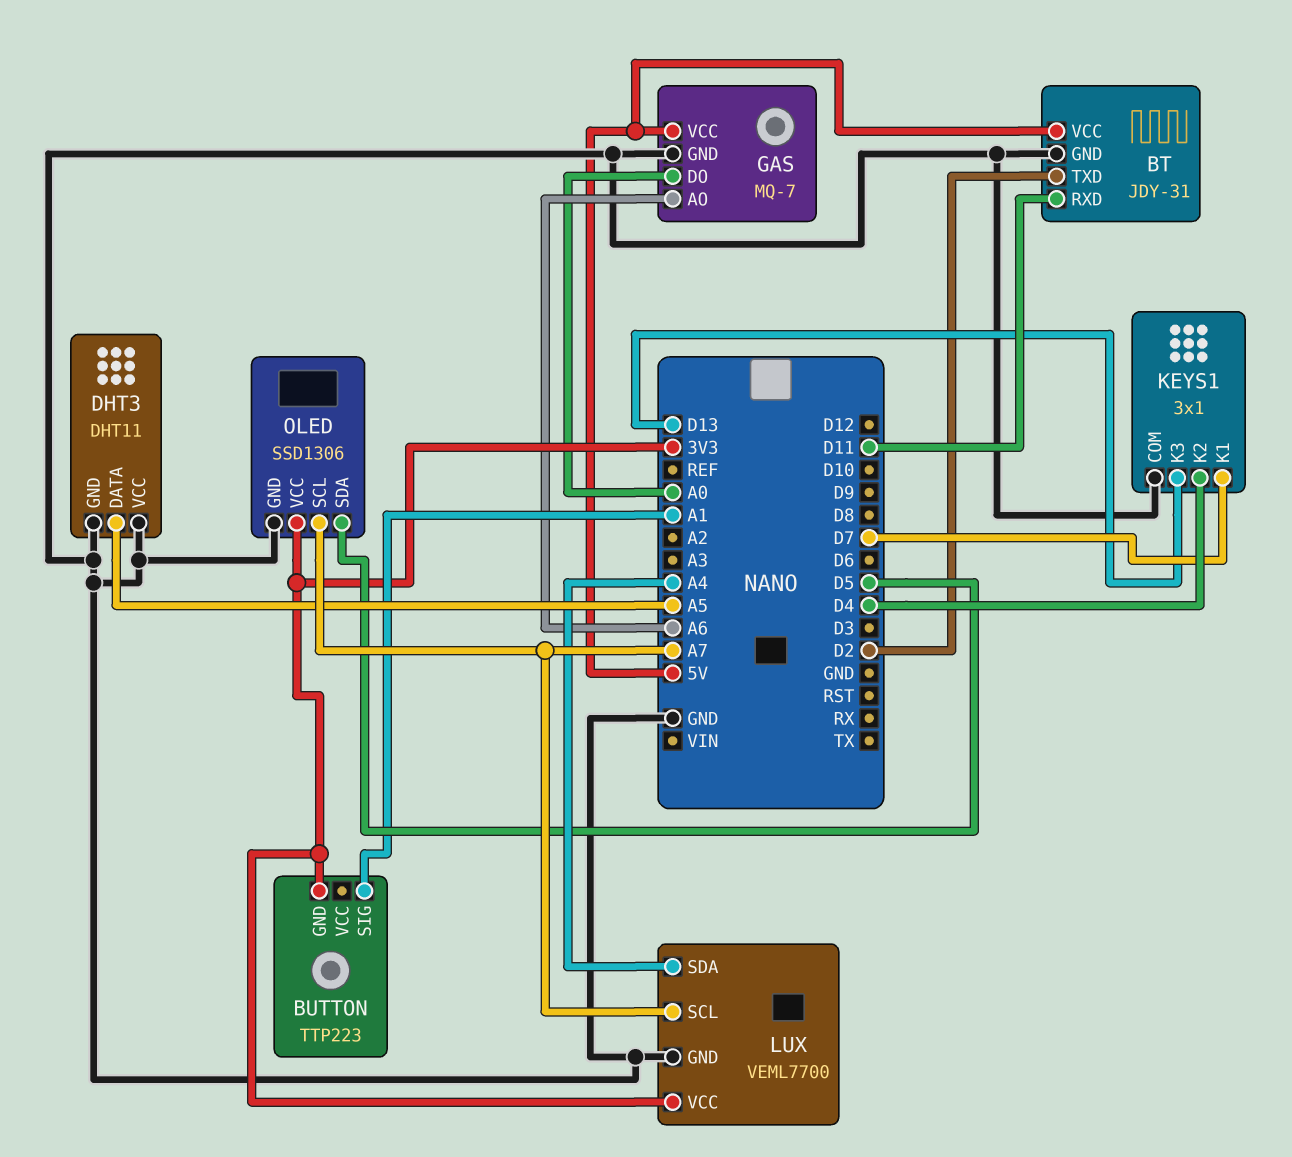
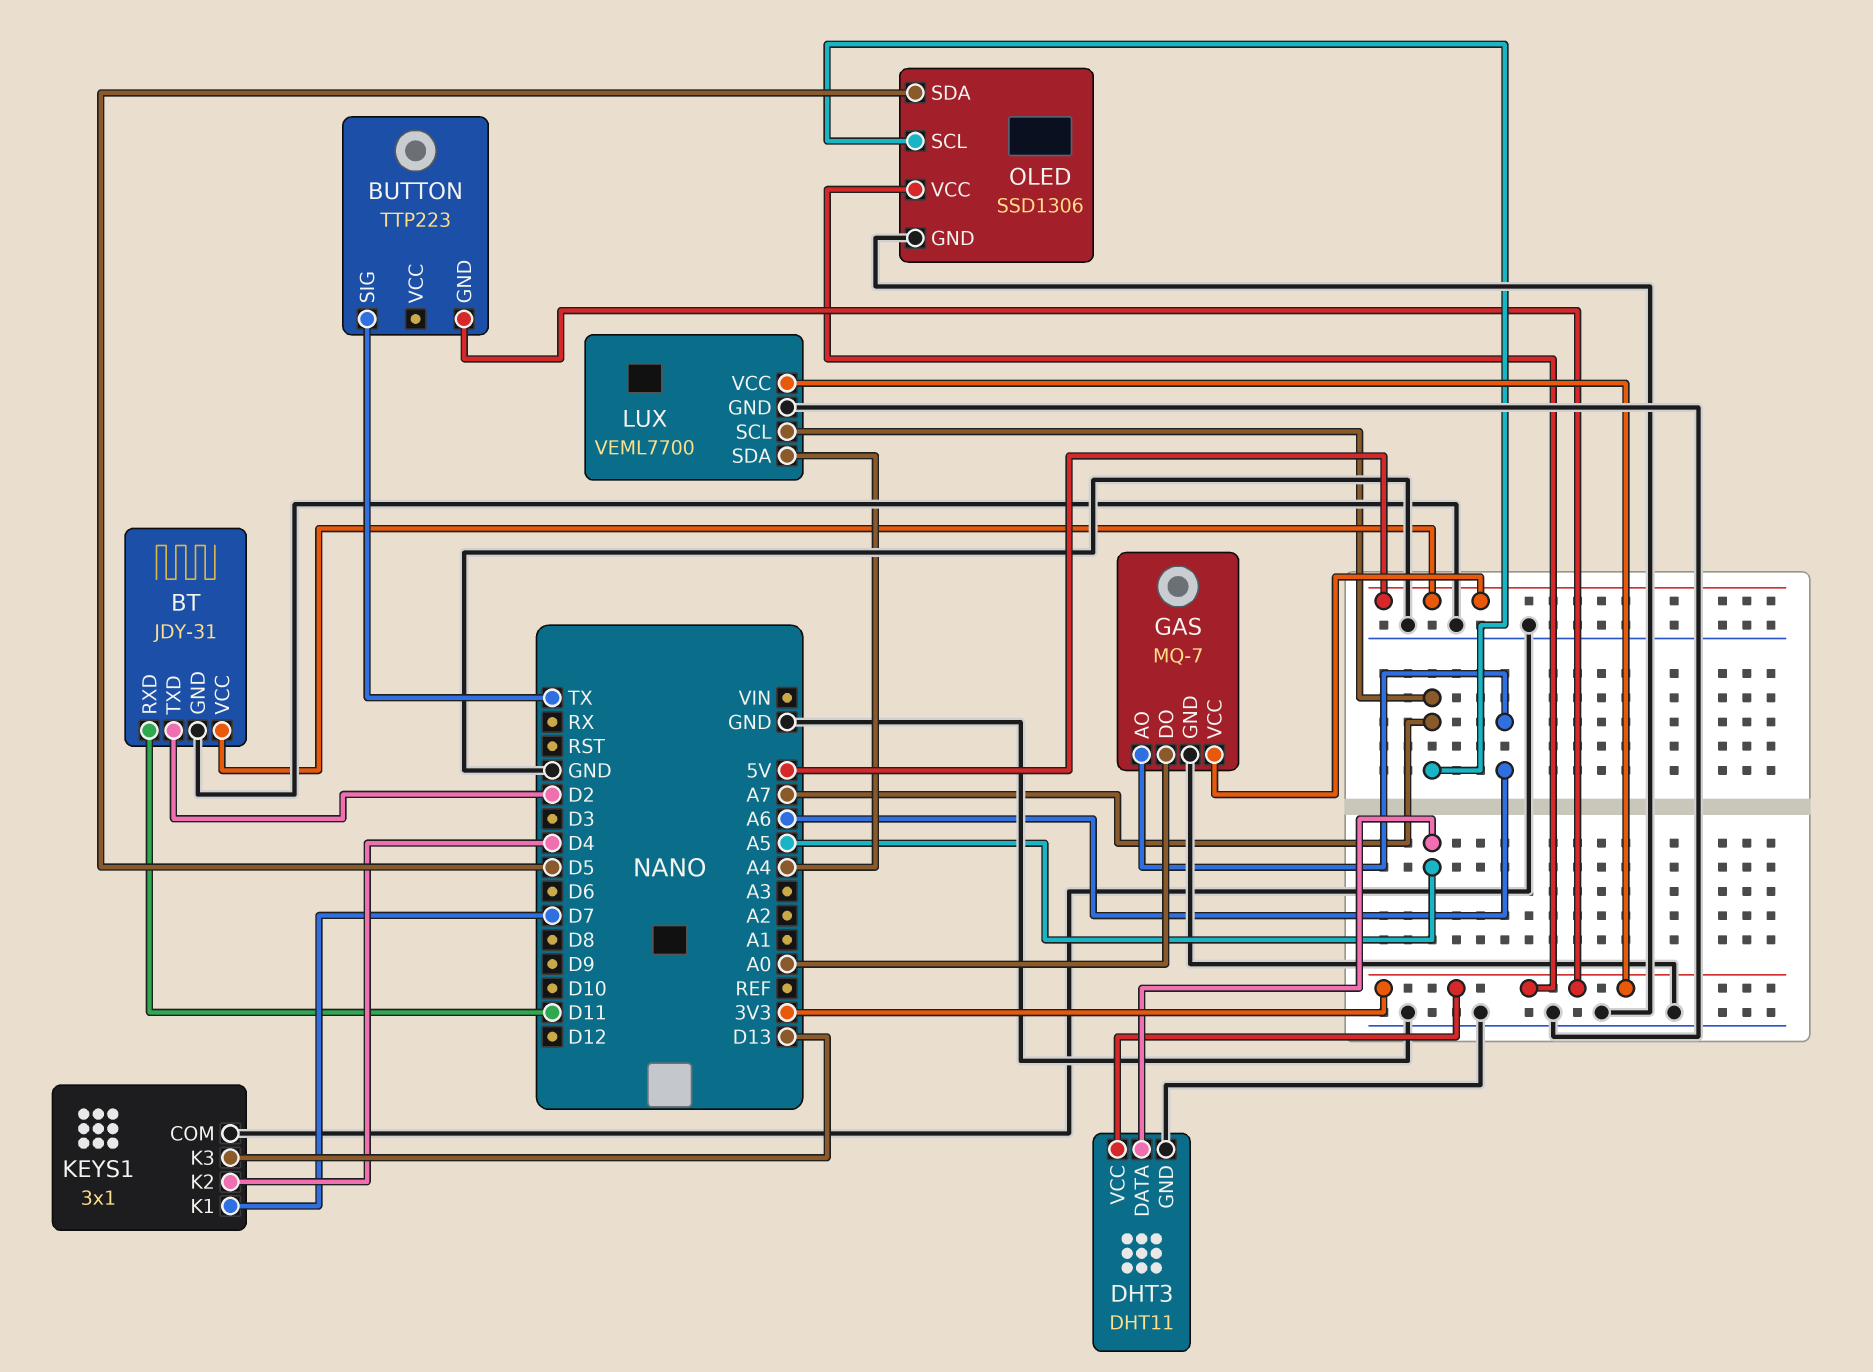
BUTTON pin SIG: A1 -> TX
DHT3 pin VCC: GND -> 3V3

